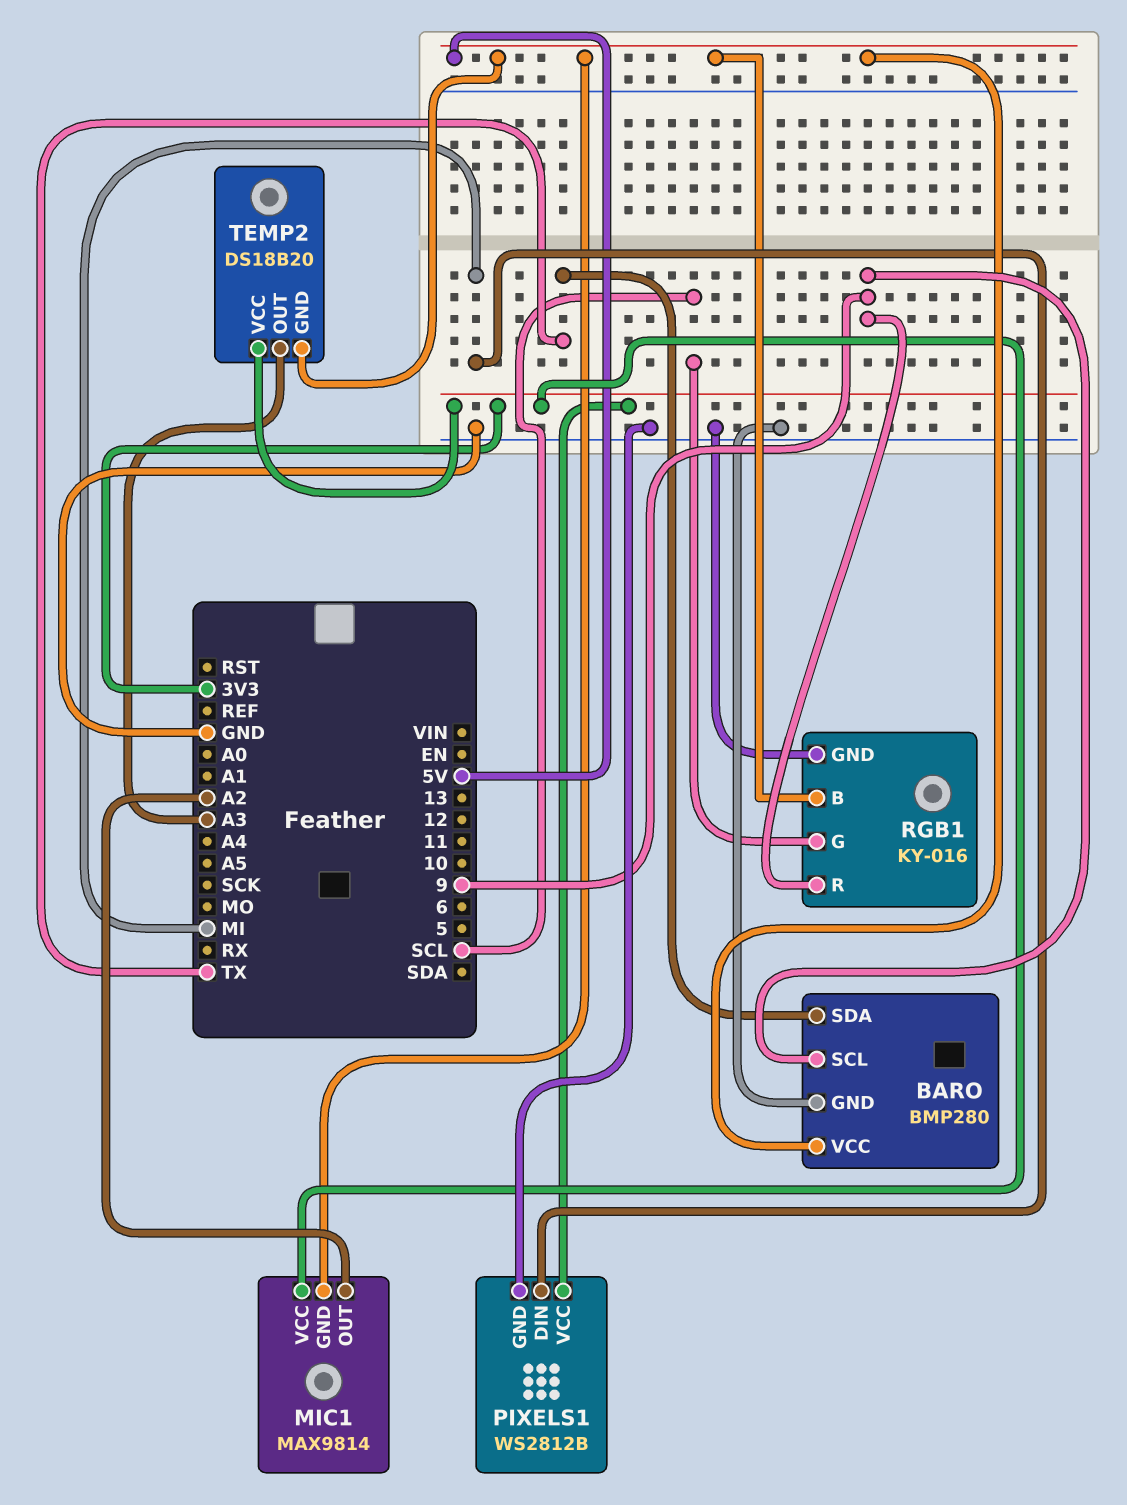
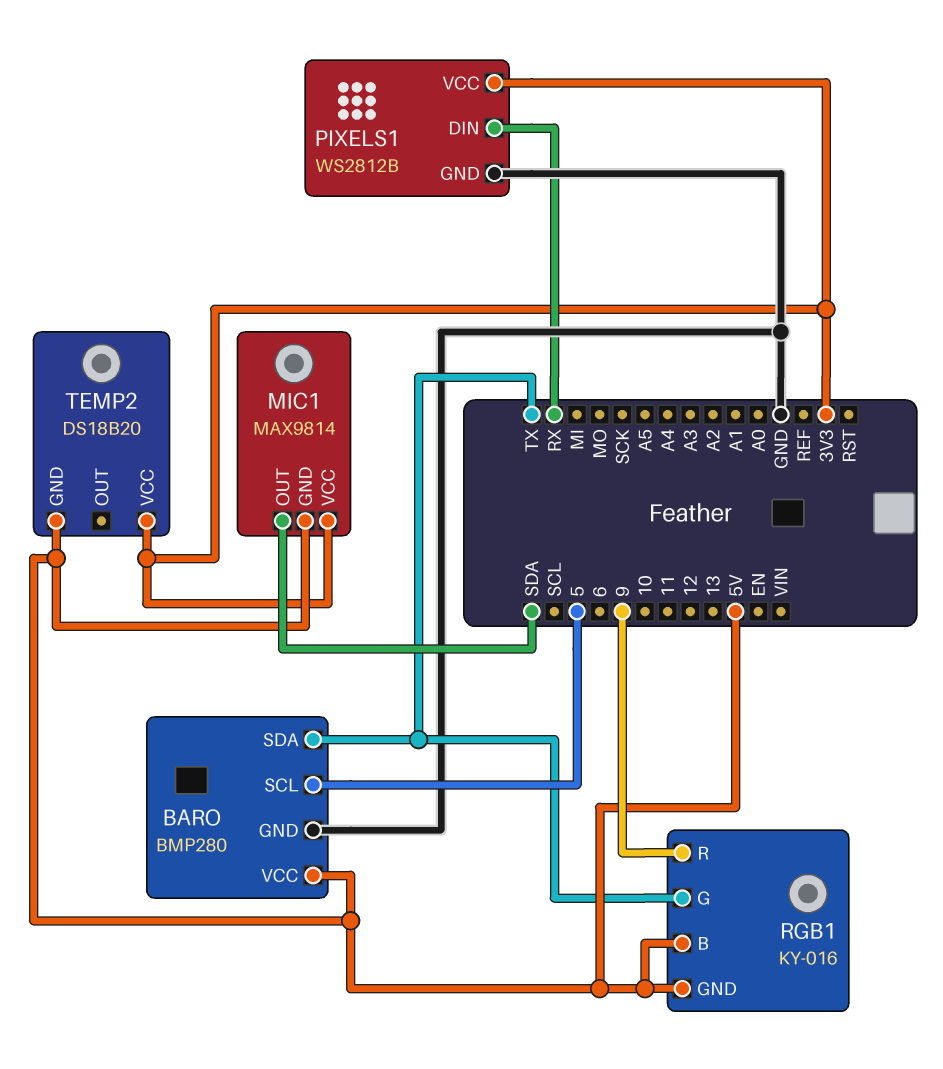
BARO pin SCL: 9 -> 5
MIC1 pin OUT: A2 -> SDA
PIXELS1 pin DIN: MI -> RX
RGB1 pin G: SCL -> TX
RGB1 pin GND: GND -> 5V
TEMP2 pin OUT: A3 -> none

